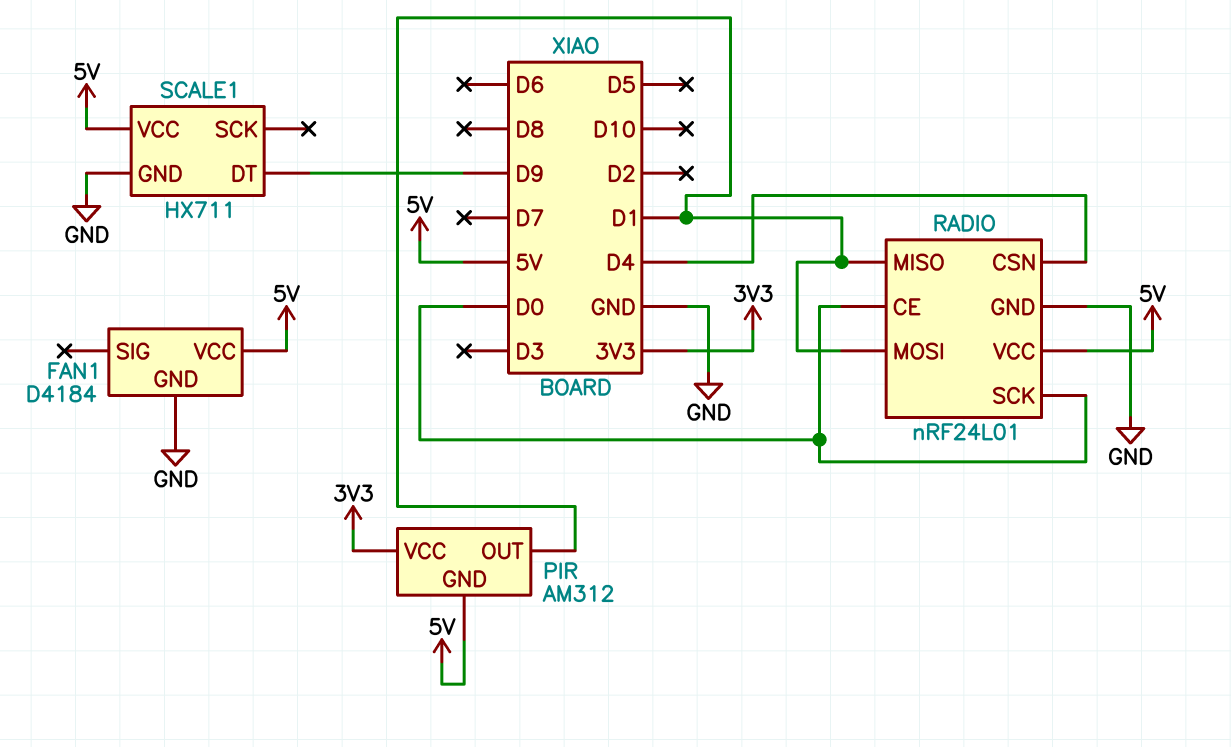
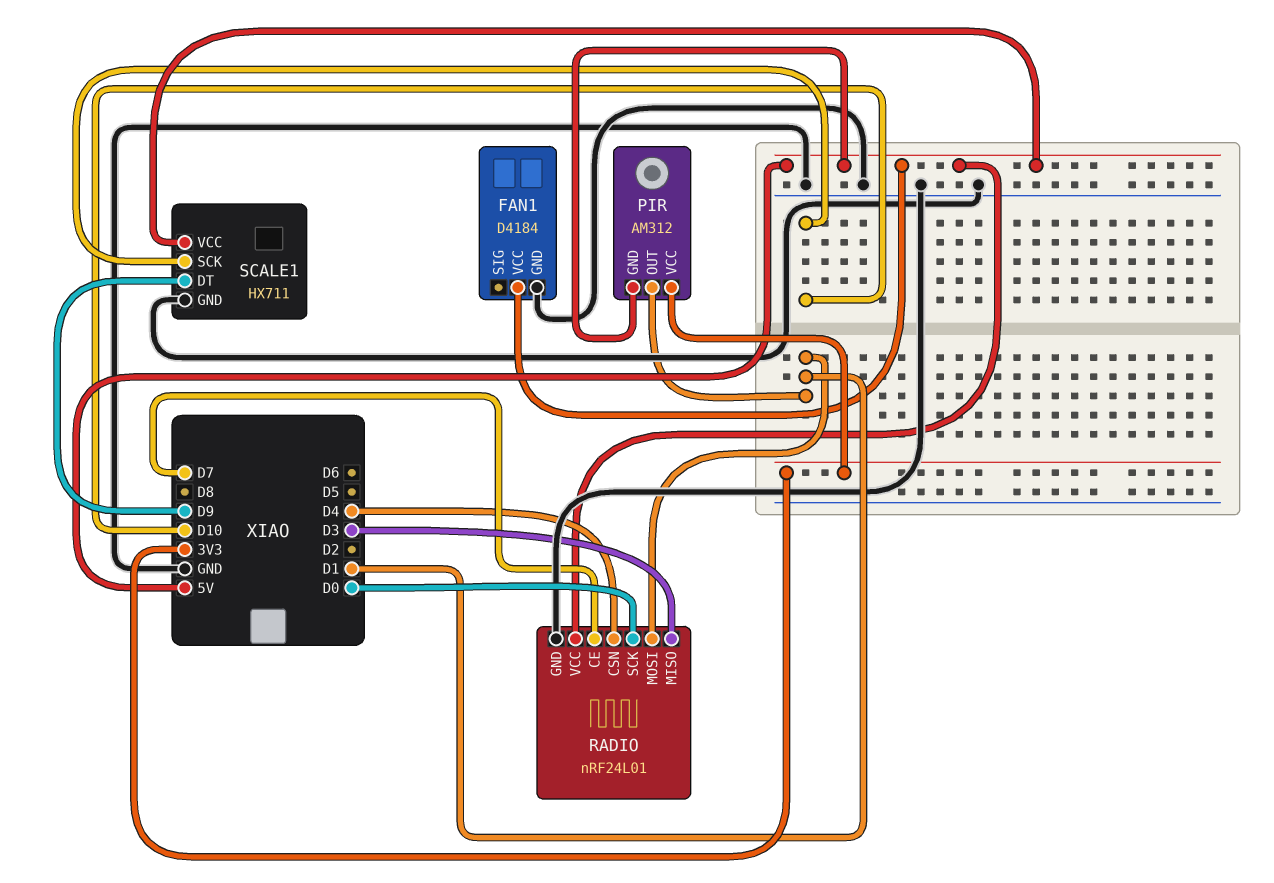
RADIO pin CE: D0 -> D7
RADIO pin MISO: D1 -> D3
SCALE1 pin SCK: none -> D10

